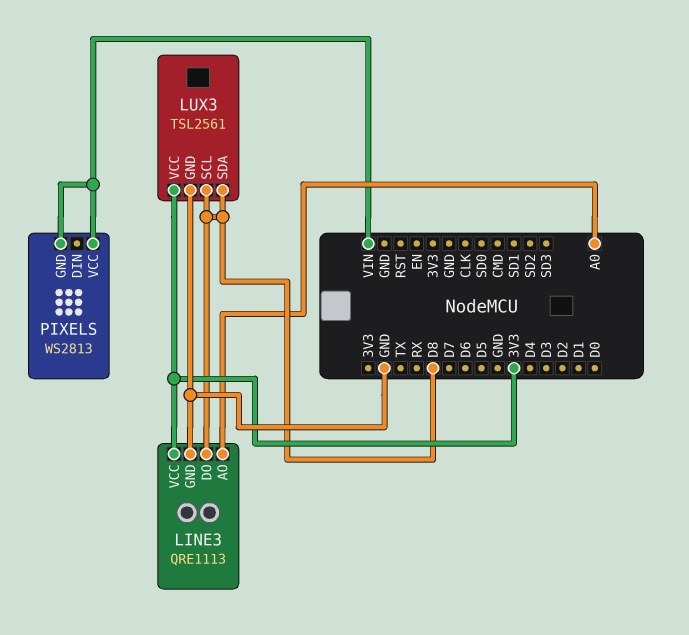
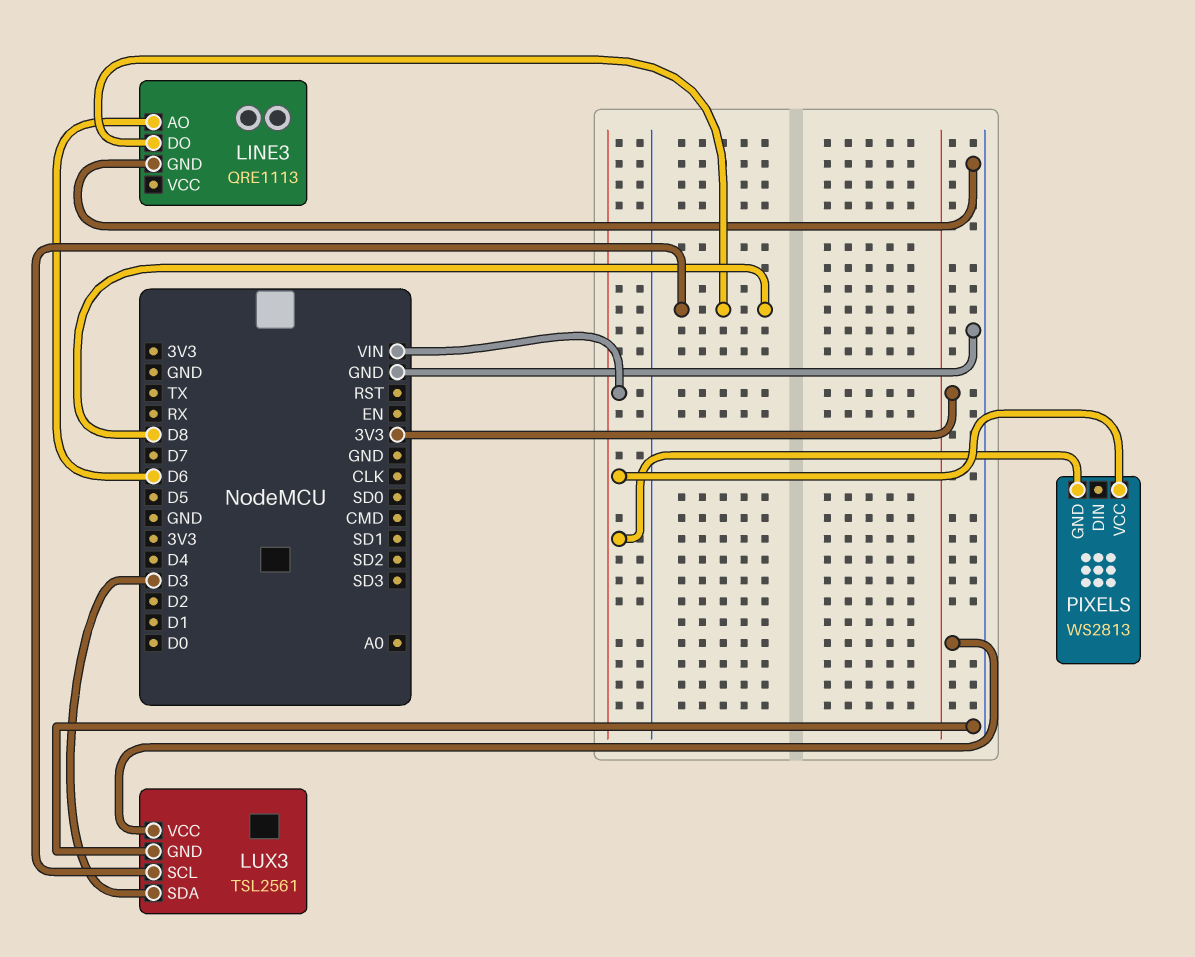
LINE3 pin AO: A0 -> D6
LINE3 pin VCC: 3V3 -> none
LUX3 pin SDA: D8 -> D3

